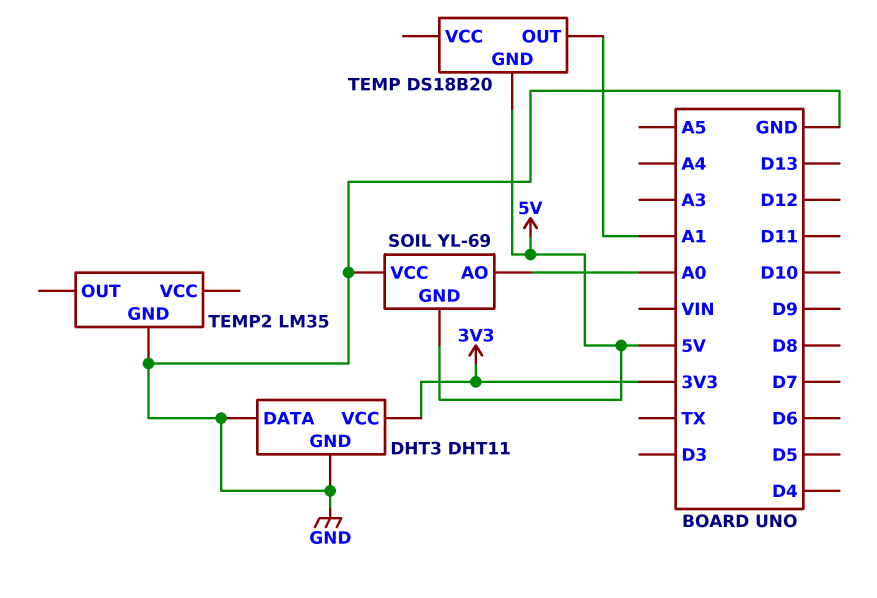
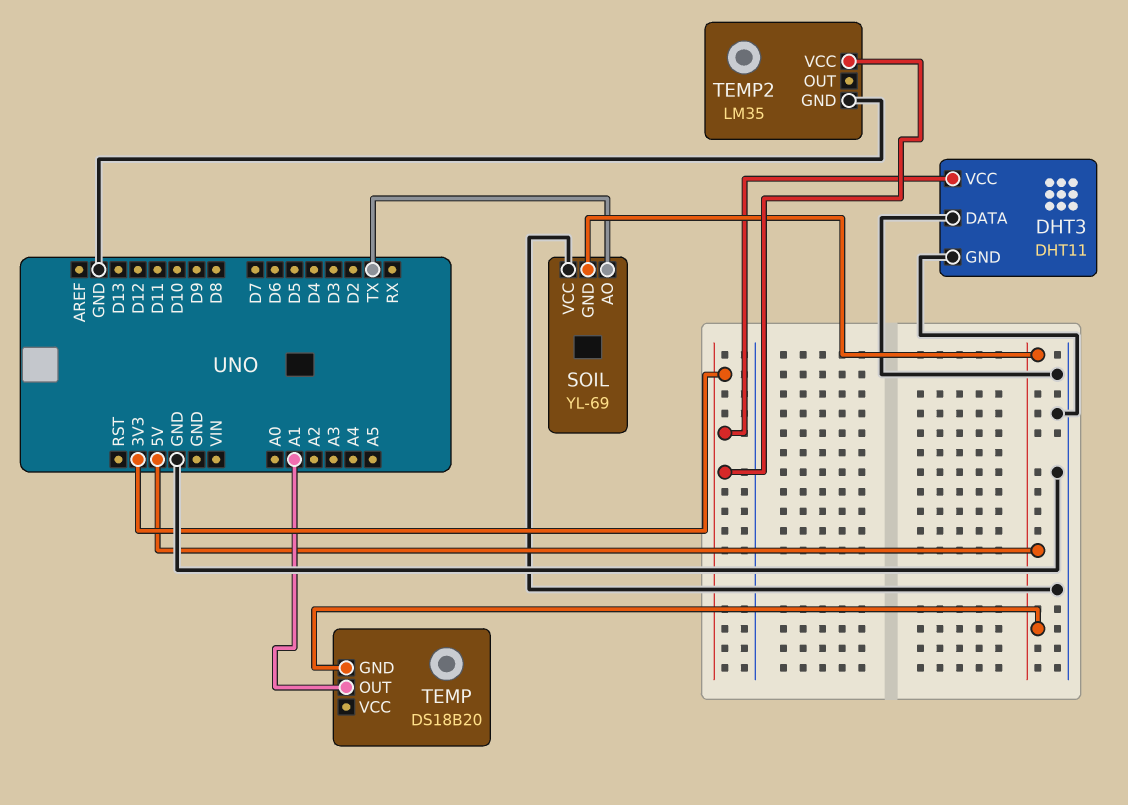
SOIL pin AO: A0 -> TX
TEMP2 pin VCC: none -> 3V3

